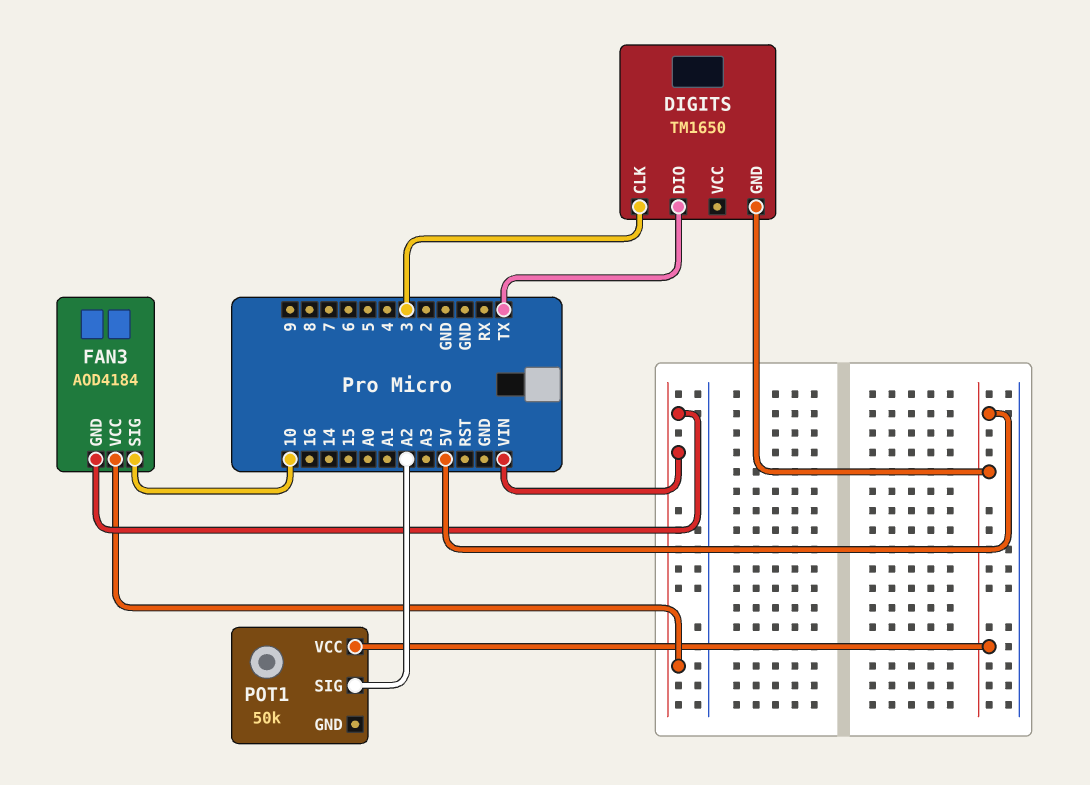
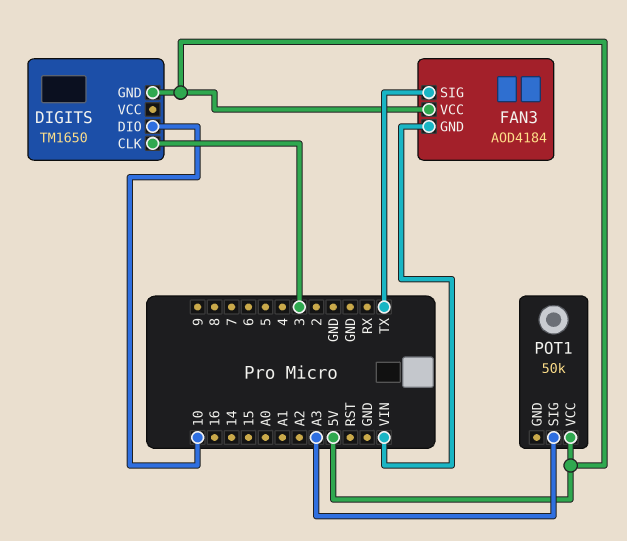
DIGITS pin DIO: TX -> 10
FAN3 pin SIG: 10 -> TX
FAN3 pin VCC: VIN -> 5V
POT1 pin SIG: A2 -> A3

